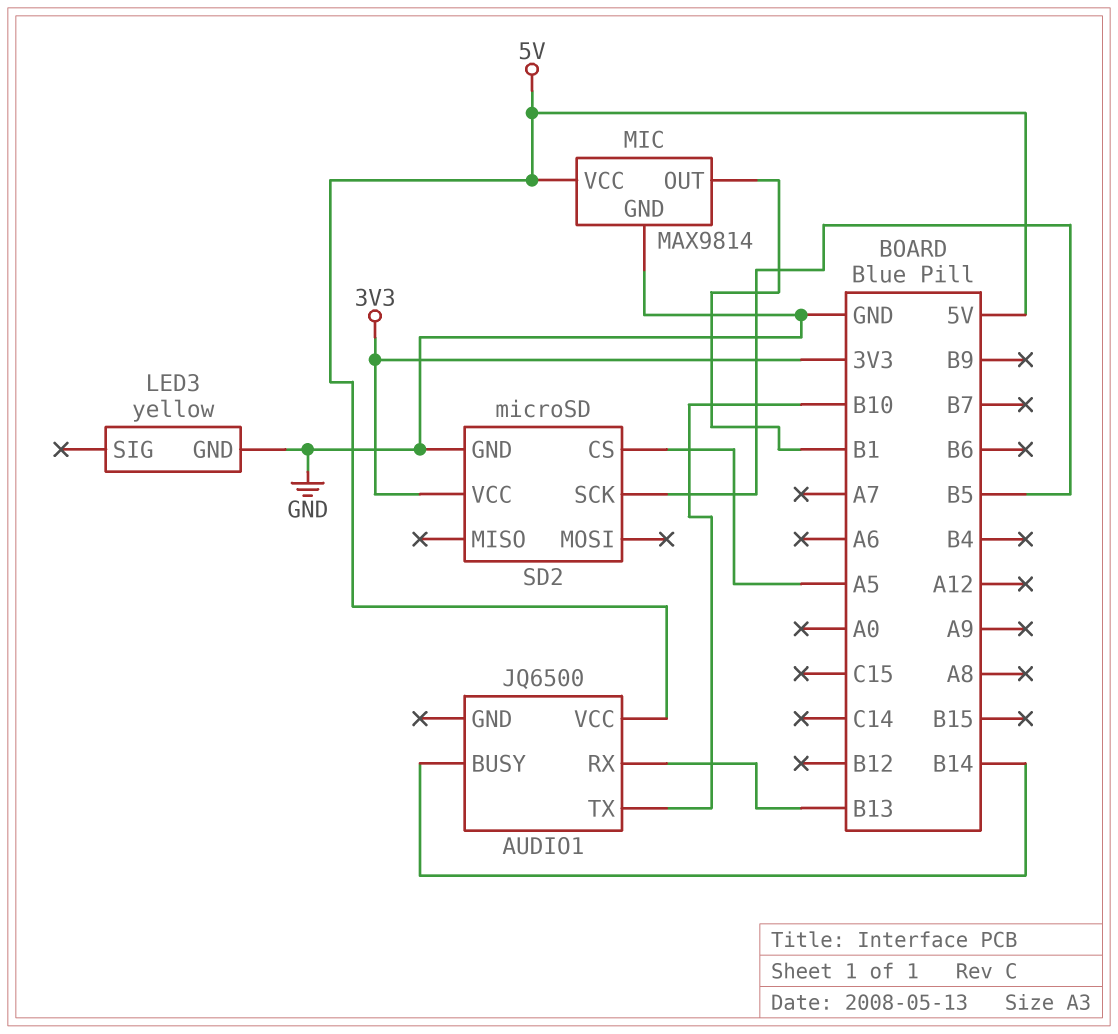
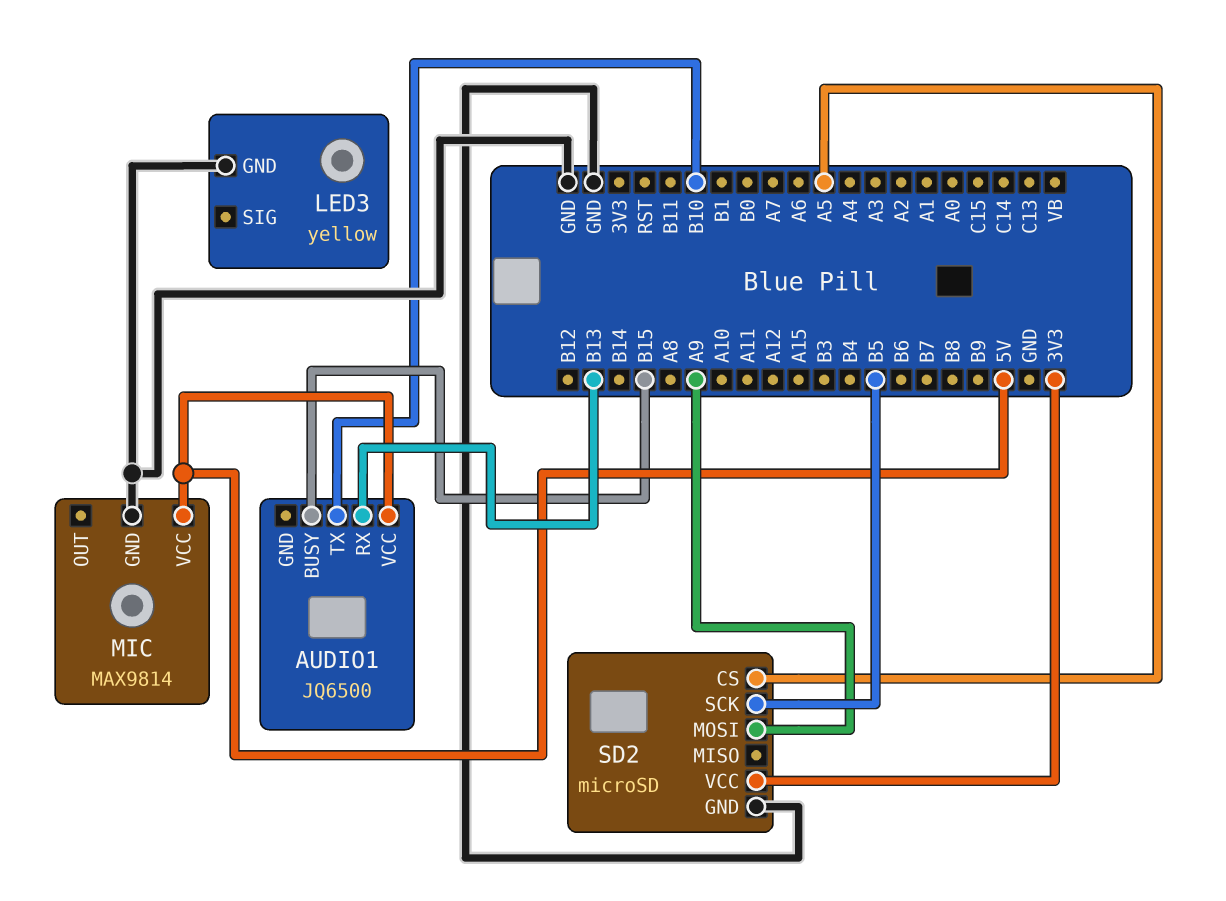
AUDIO1 pin BUSY: B14 -> B15
MIC pin OUT: B1 -> none
SD2 pin MOSI: none -> A9

